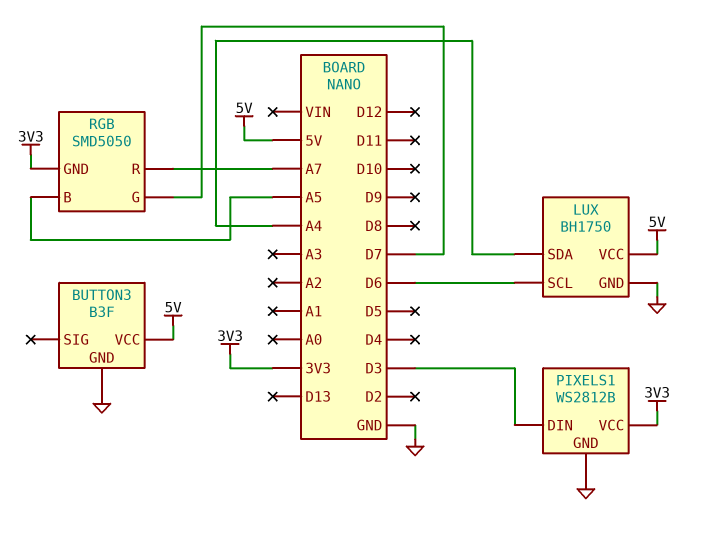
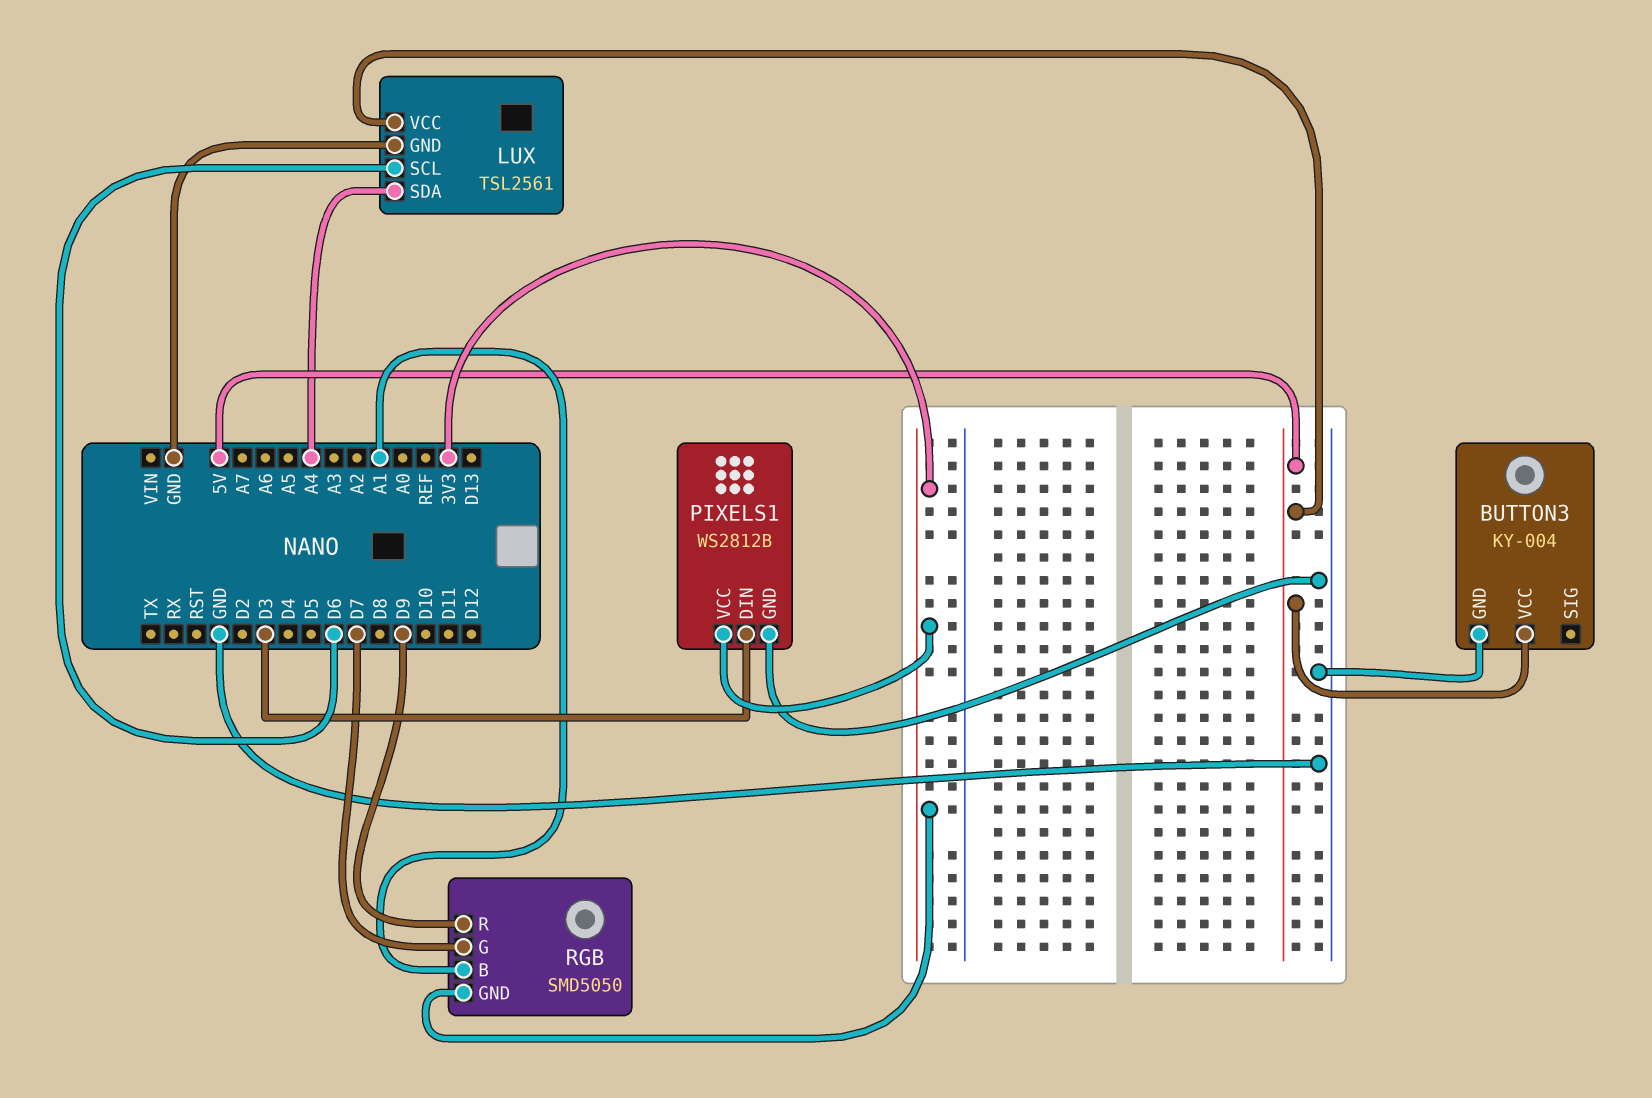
BUTTON3: B3F -> KY-004
LUX: BH1750 -> TSL2561
RGB pin B: A5 -> A1
RGB pin R: A7 -> D9

